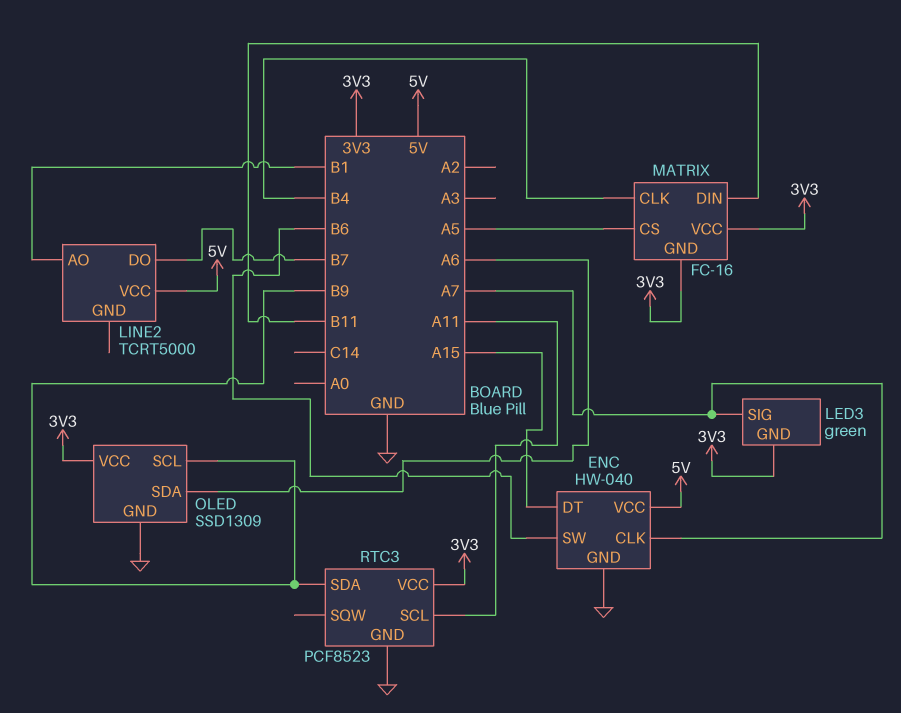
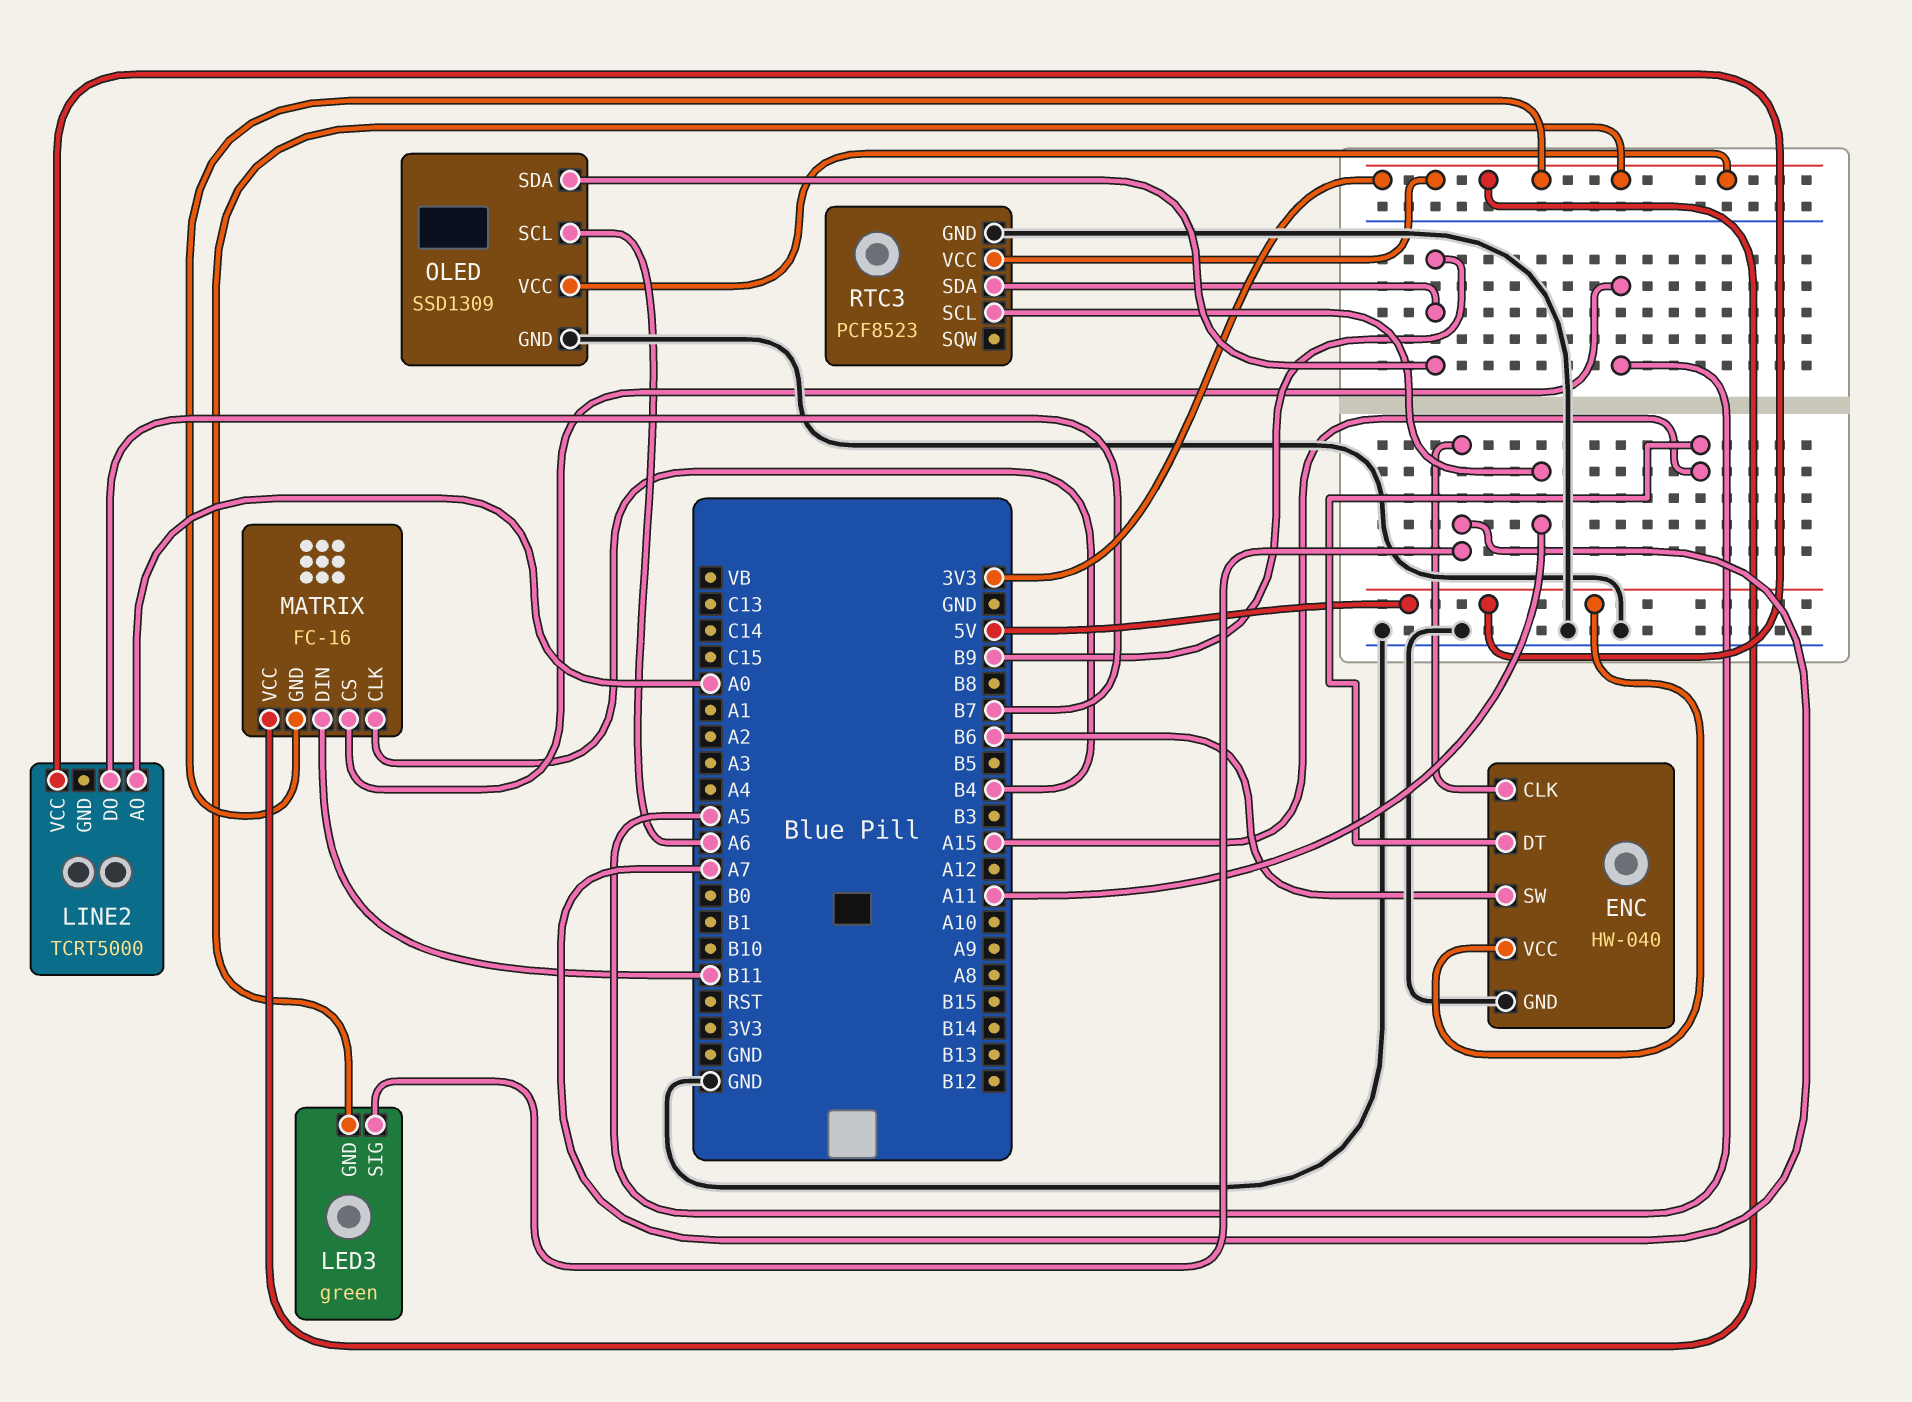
LINE2 pin AO: B1 -> A0
OLED pin SCL: B9 -> A6
OLED pin SDA: A6 -> B9

